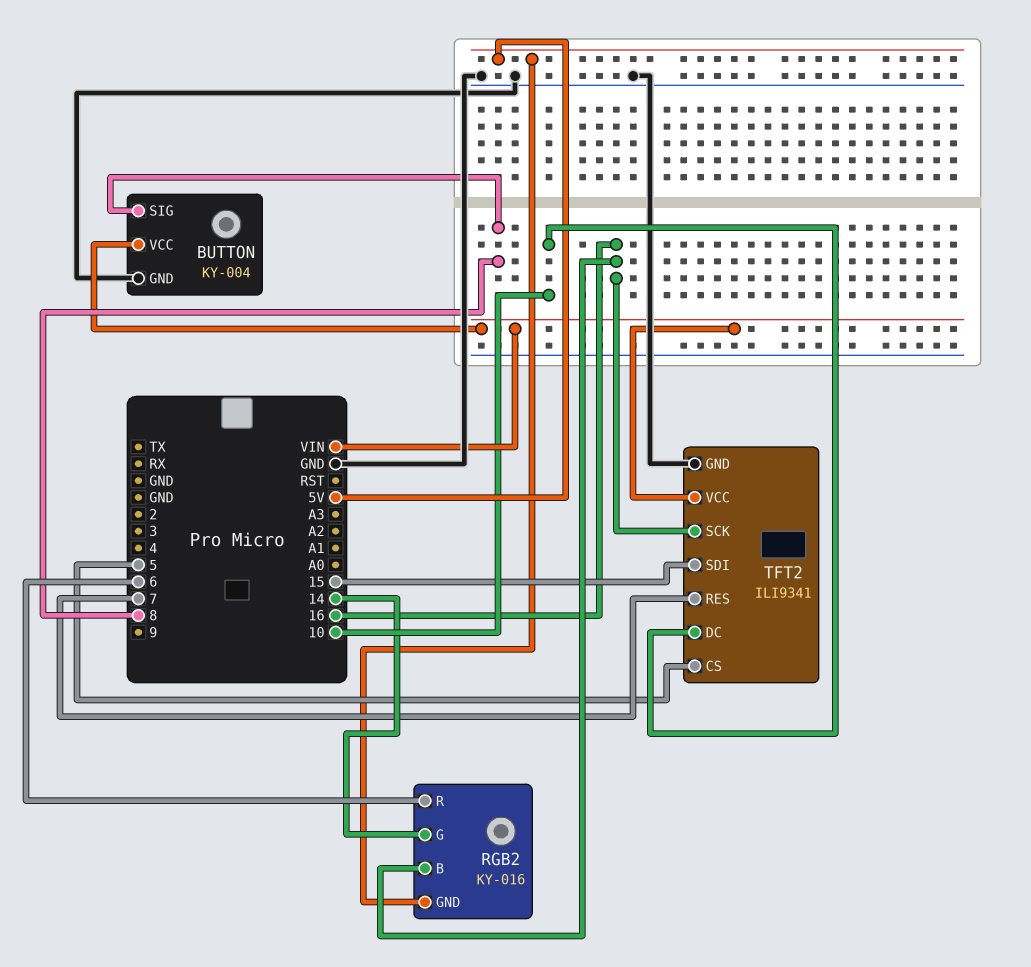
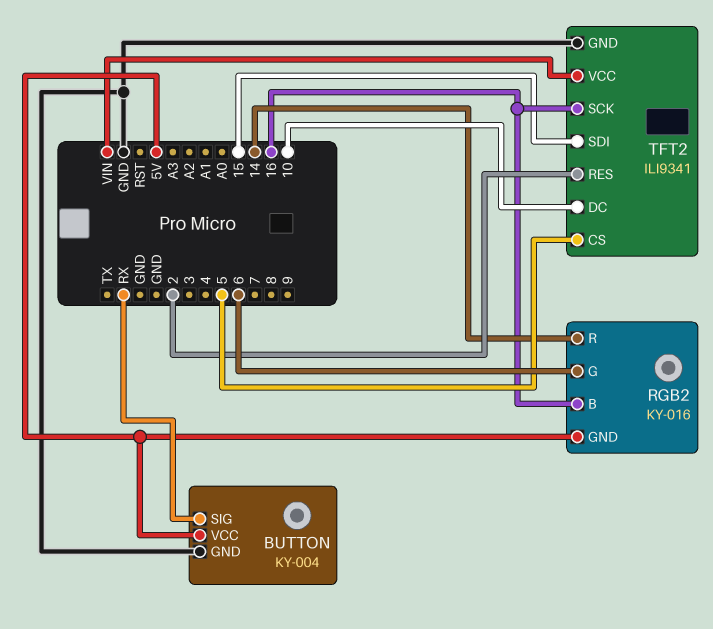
BUTTON pin SIG: 8 -> RX
BUTTON pin VCC: VIN -> 5V
RGB2 pin G: 14 -> 6
RGB2 pin R: 6 -> 14
TFT2 pin RES: 7 -> 2

